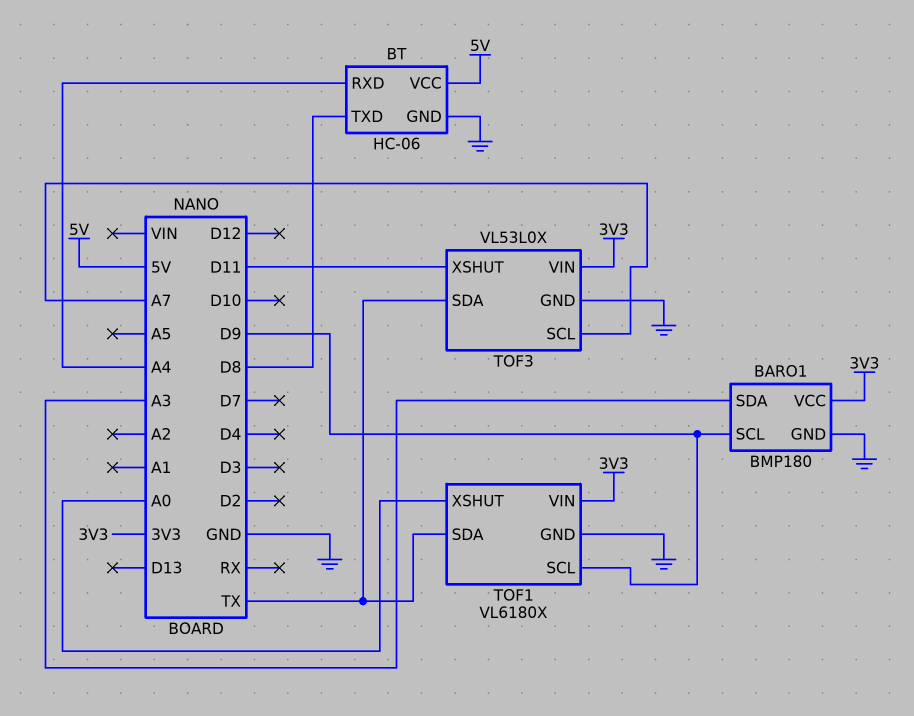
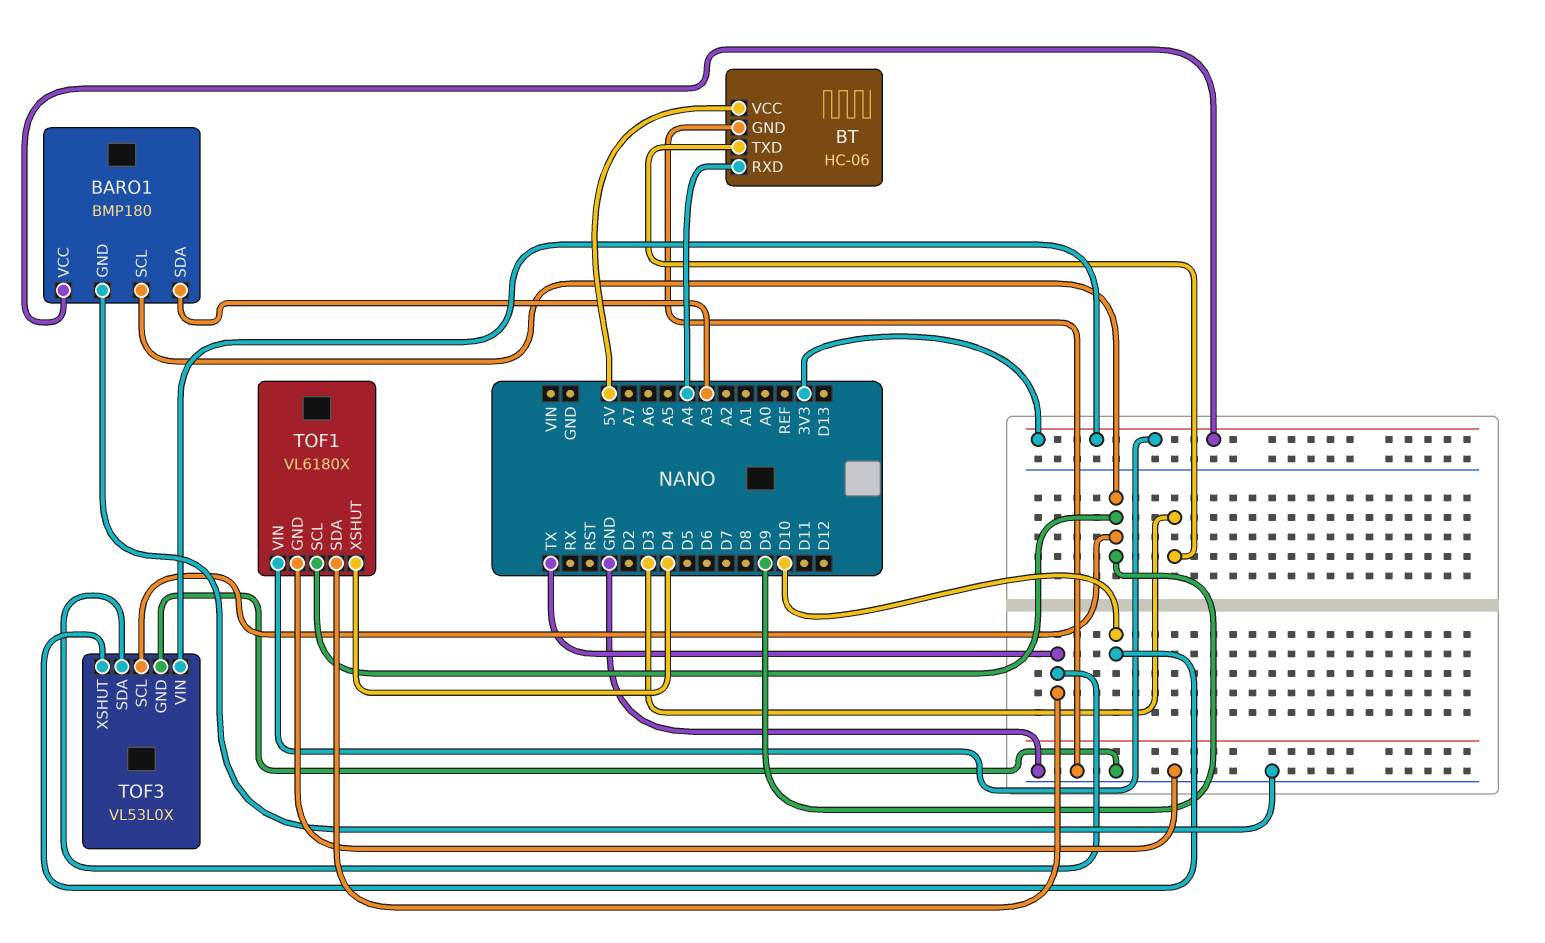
BT pin TXD: D8 -> D3
TOF1 pin XSHUT: A0 -> D4
TOF3 pin SCL: A7 -> D9
TOF3 pin XSHUT: D11 -> D10

